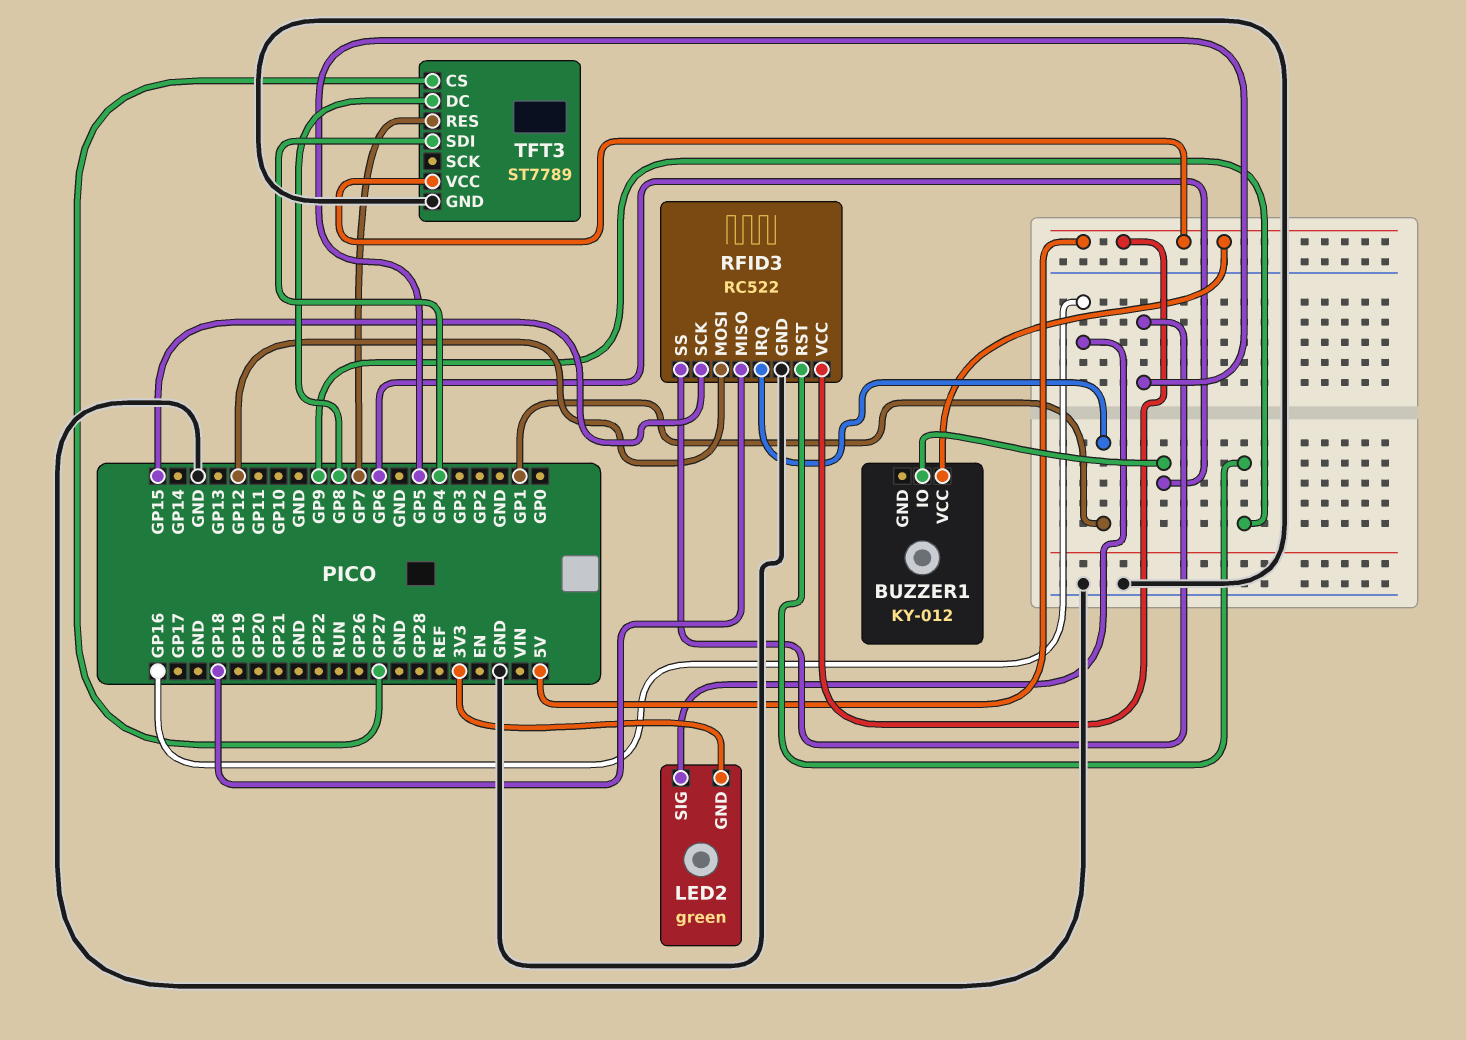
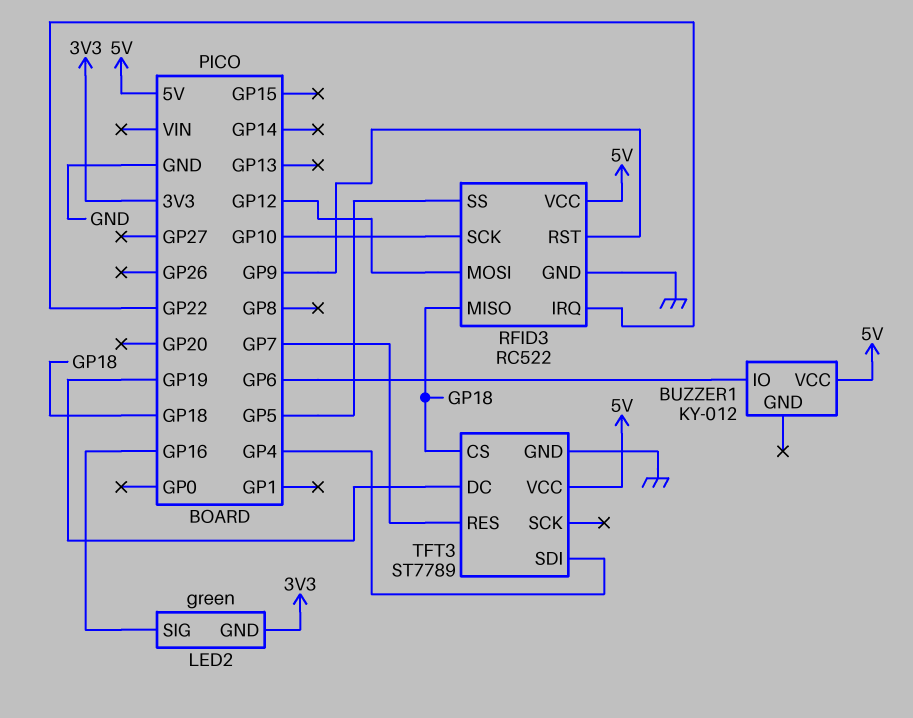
RFID3 pin IRQ: GP1 -> GP22
RFID3 pin SCK: GP15 -> GP10
TFT3 pin CS: GP27 -> GP18
TFT3 pin DC: GP8 -> GP19

